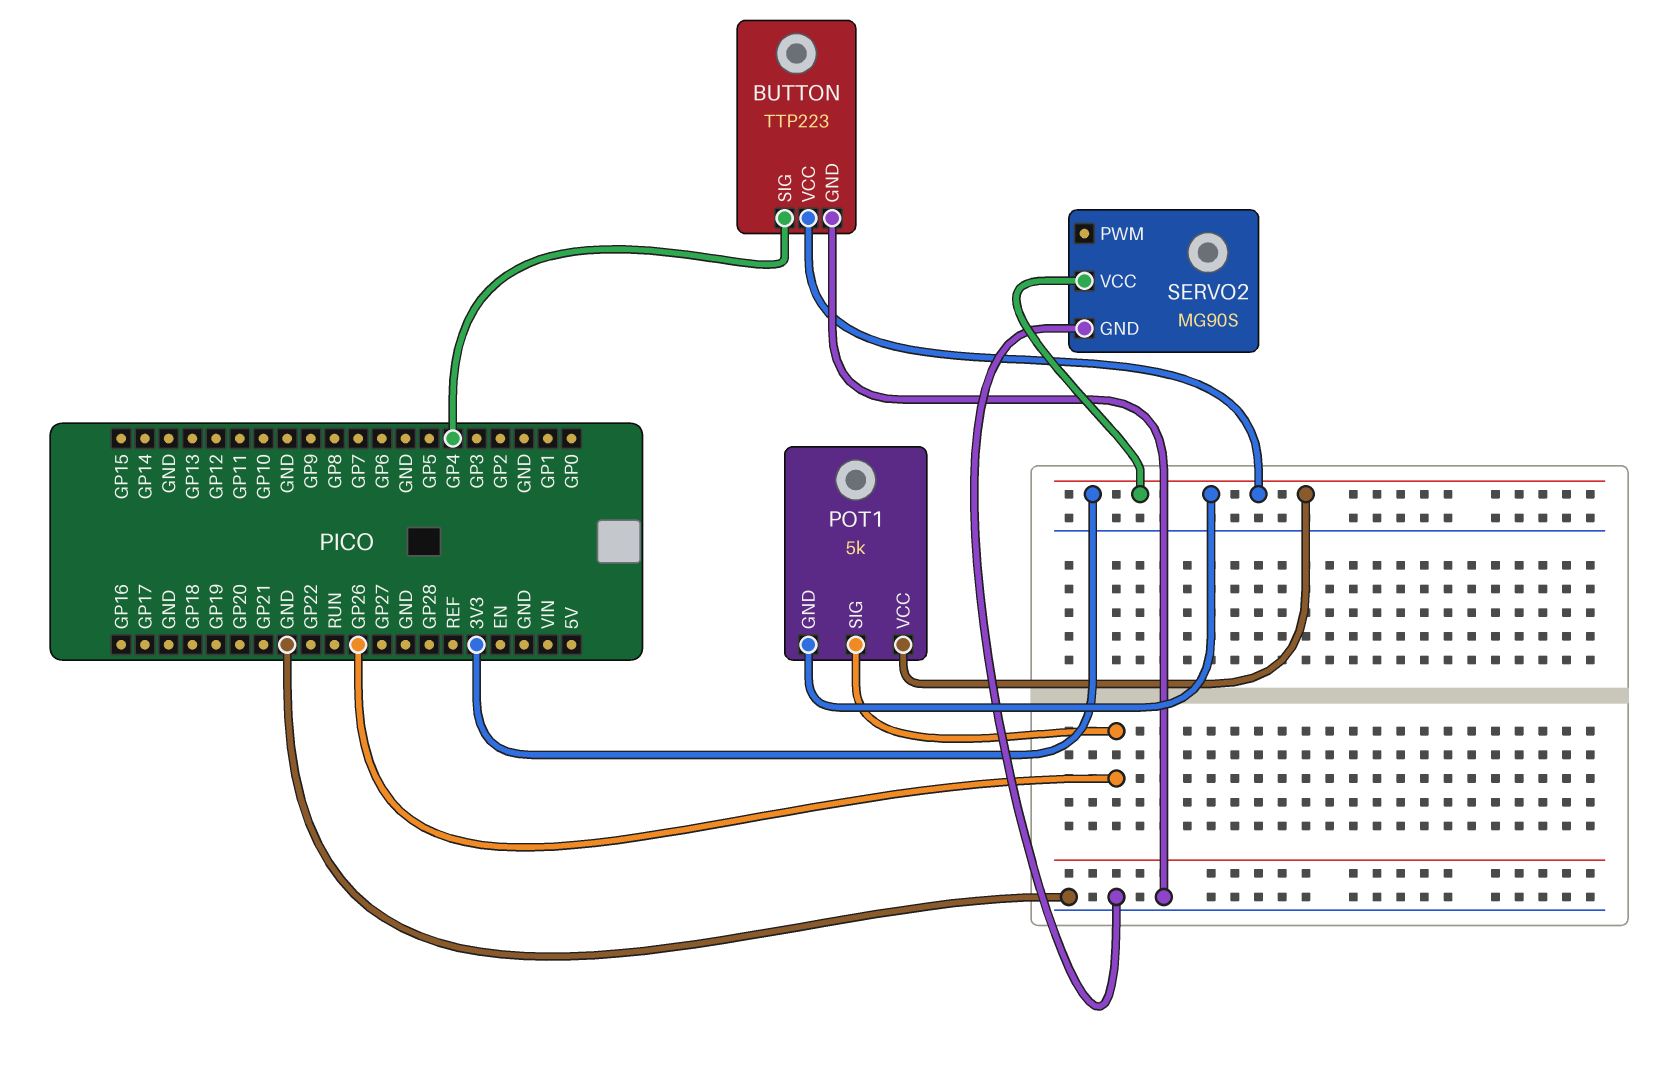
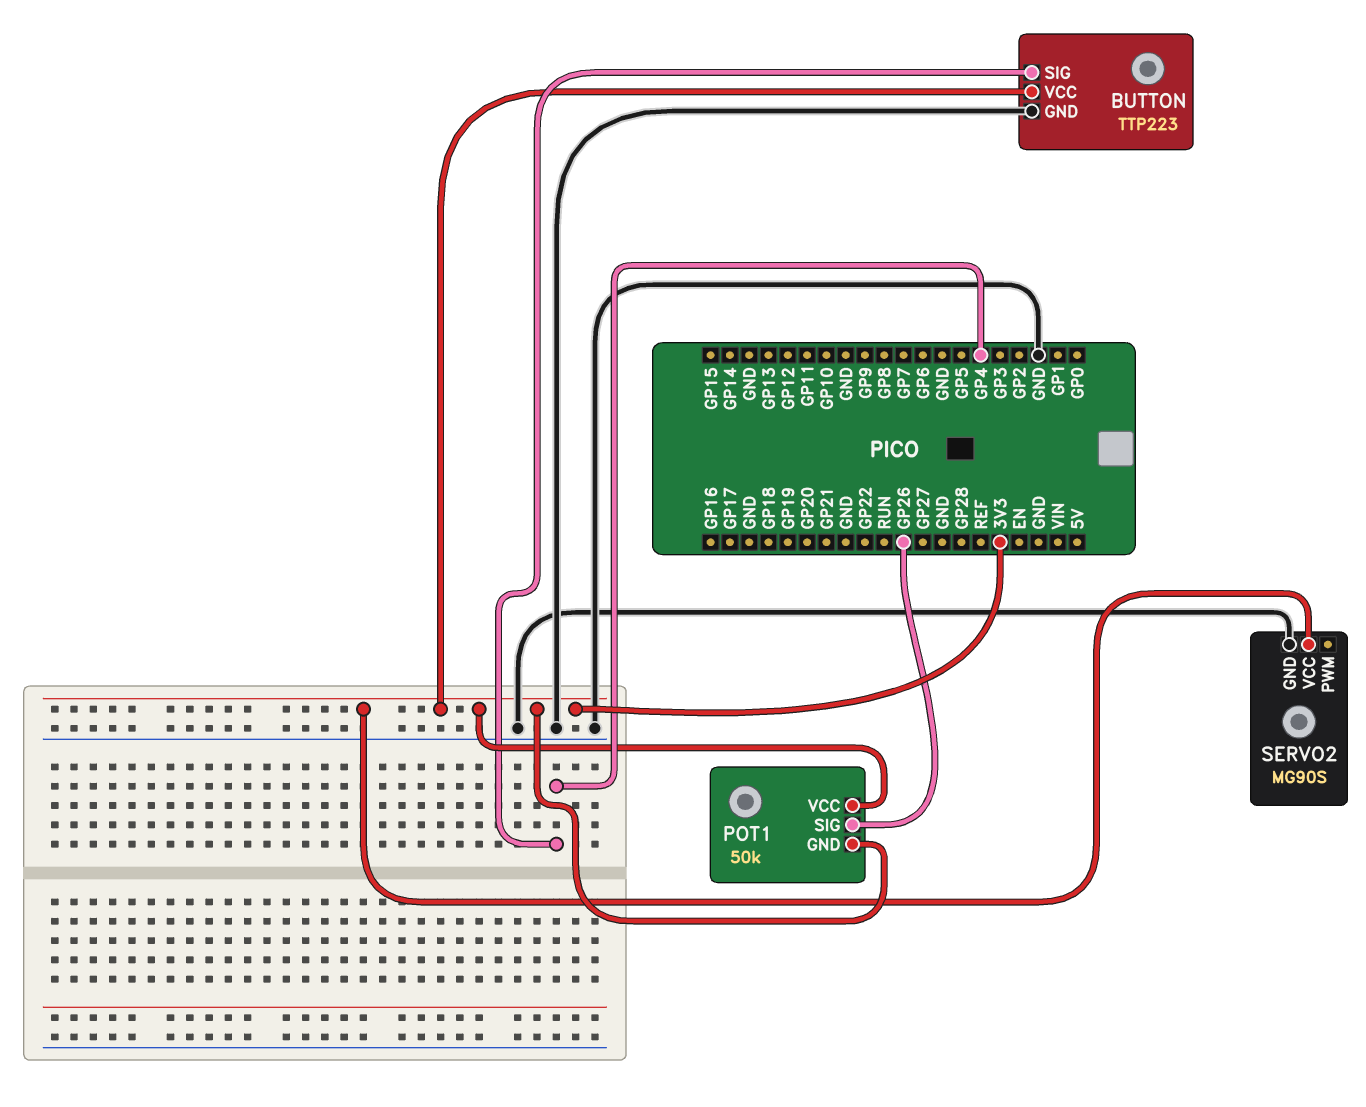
POT1: 5k -> 50k

